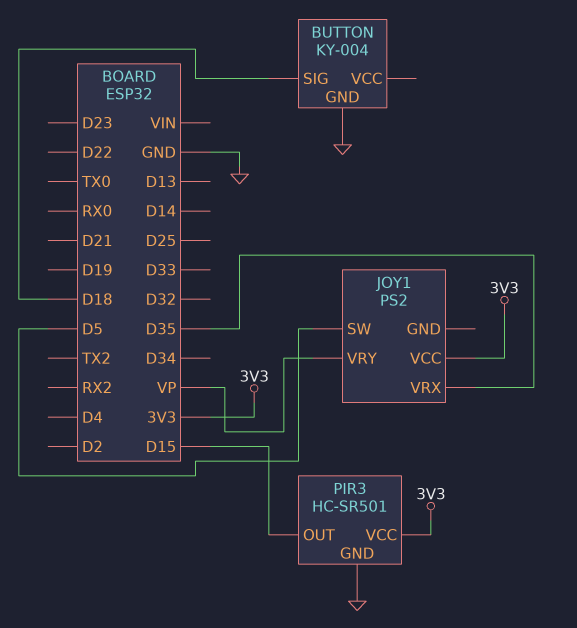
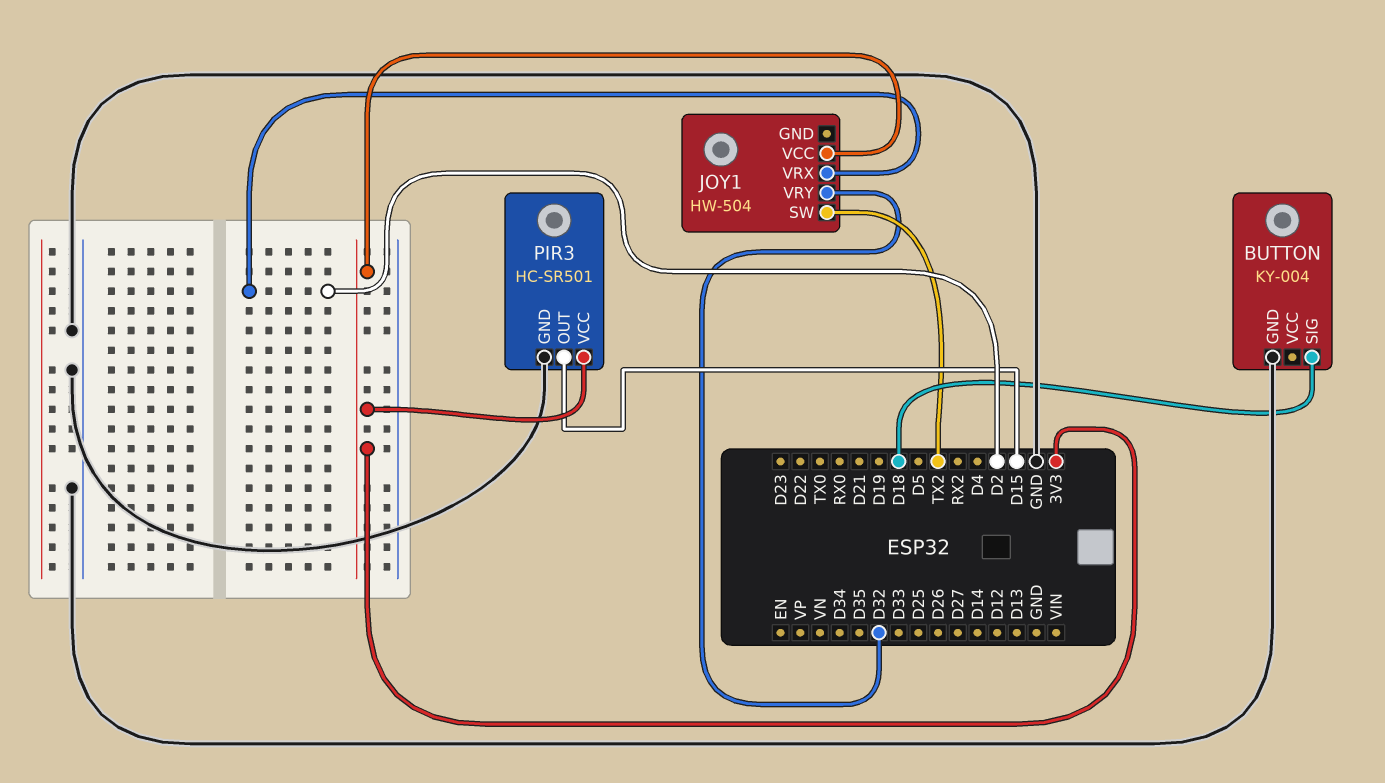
JOY1: PS2 -> HW-504
JOY1 pin SW: D5 -> TX2
JOY1 pin VRX: D35 -> D2
JOY1 pin VRY: VP -> D32

